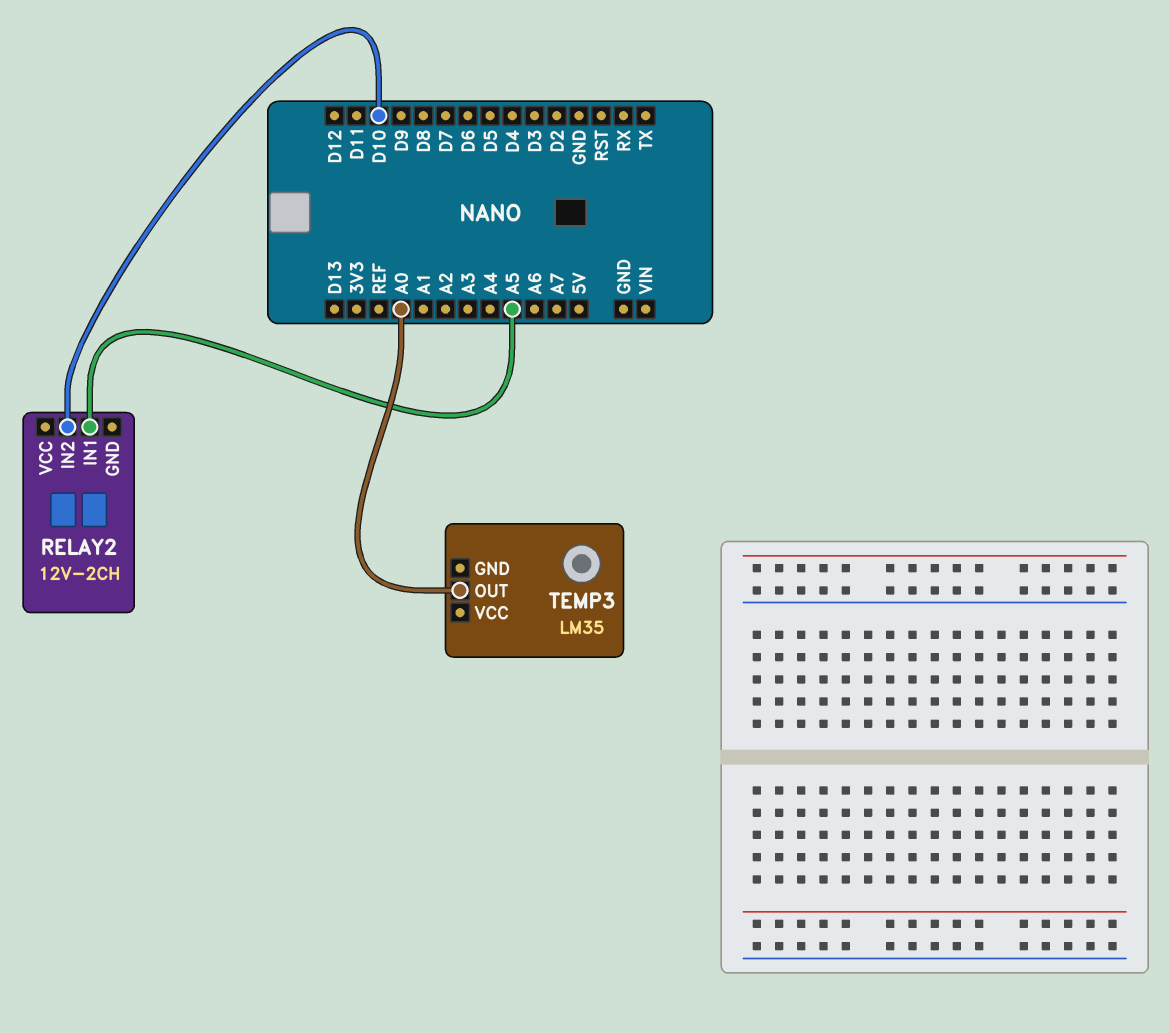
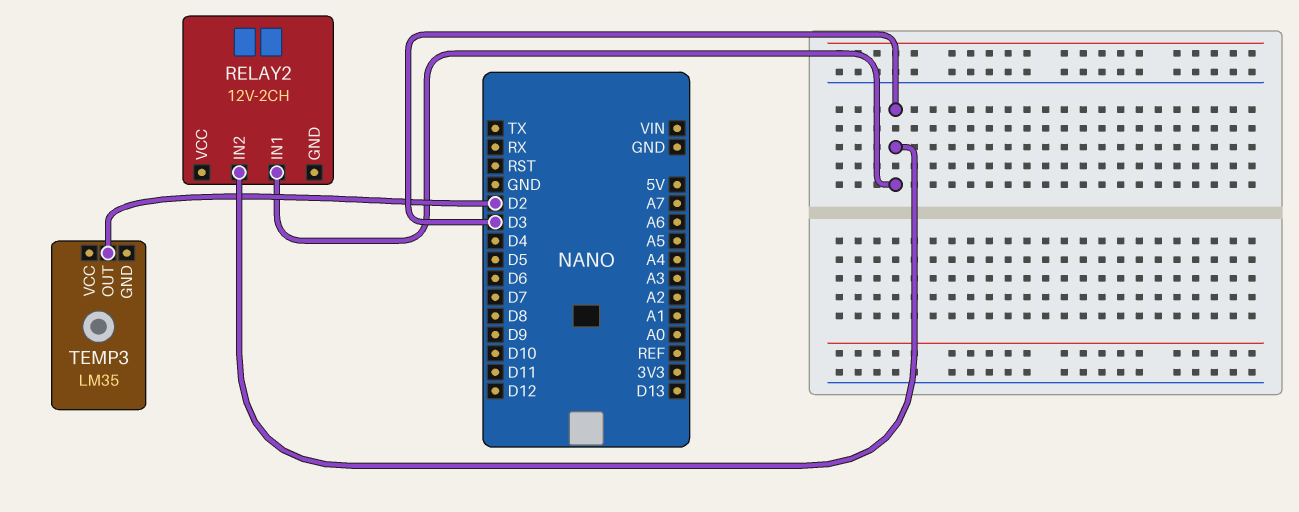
RELAY2 pin IN1: A5 -> D3
RELAY2 pin IN2: D10 -> D3
TEMP3 pin OUT: A0 -> D2

